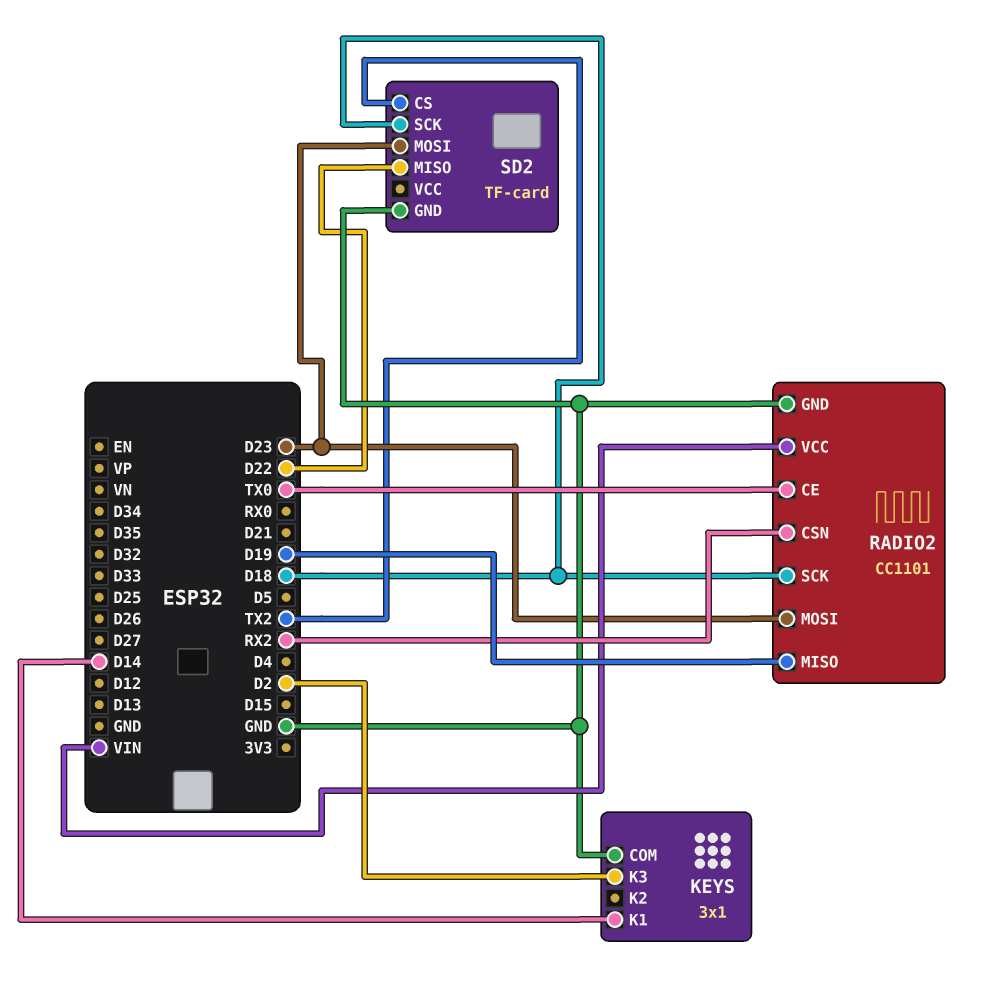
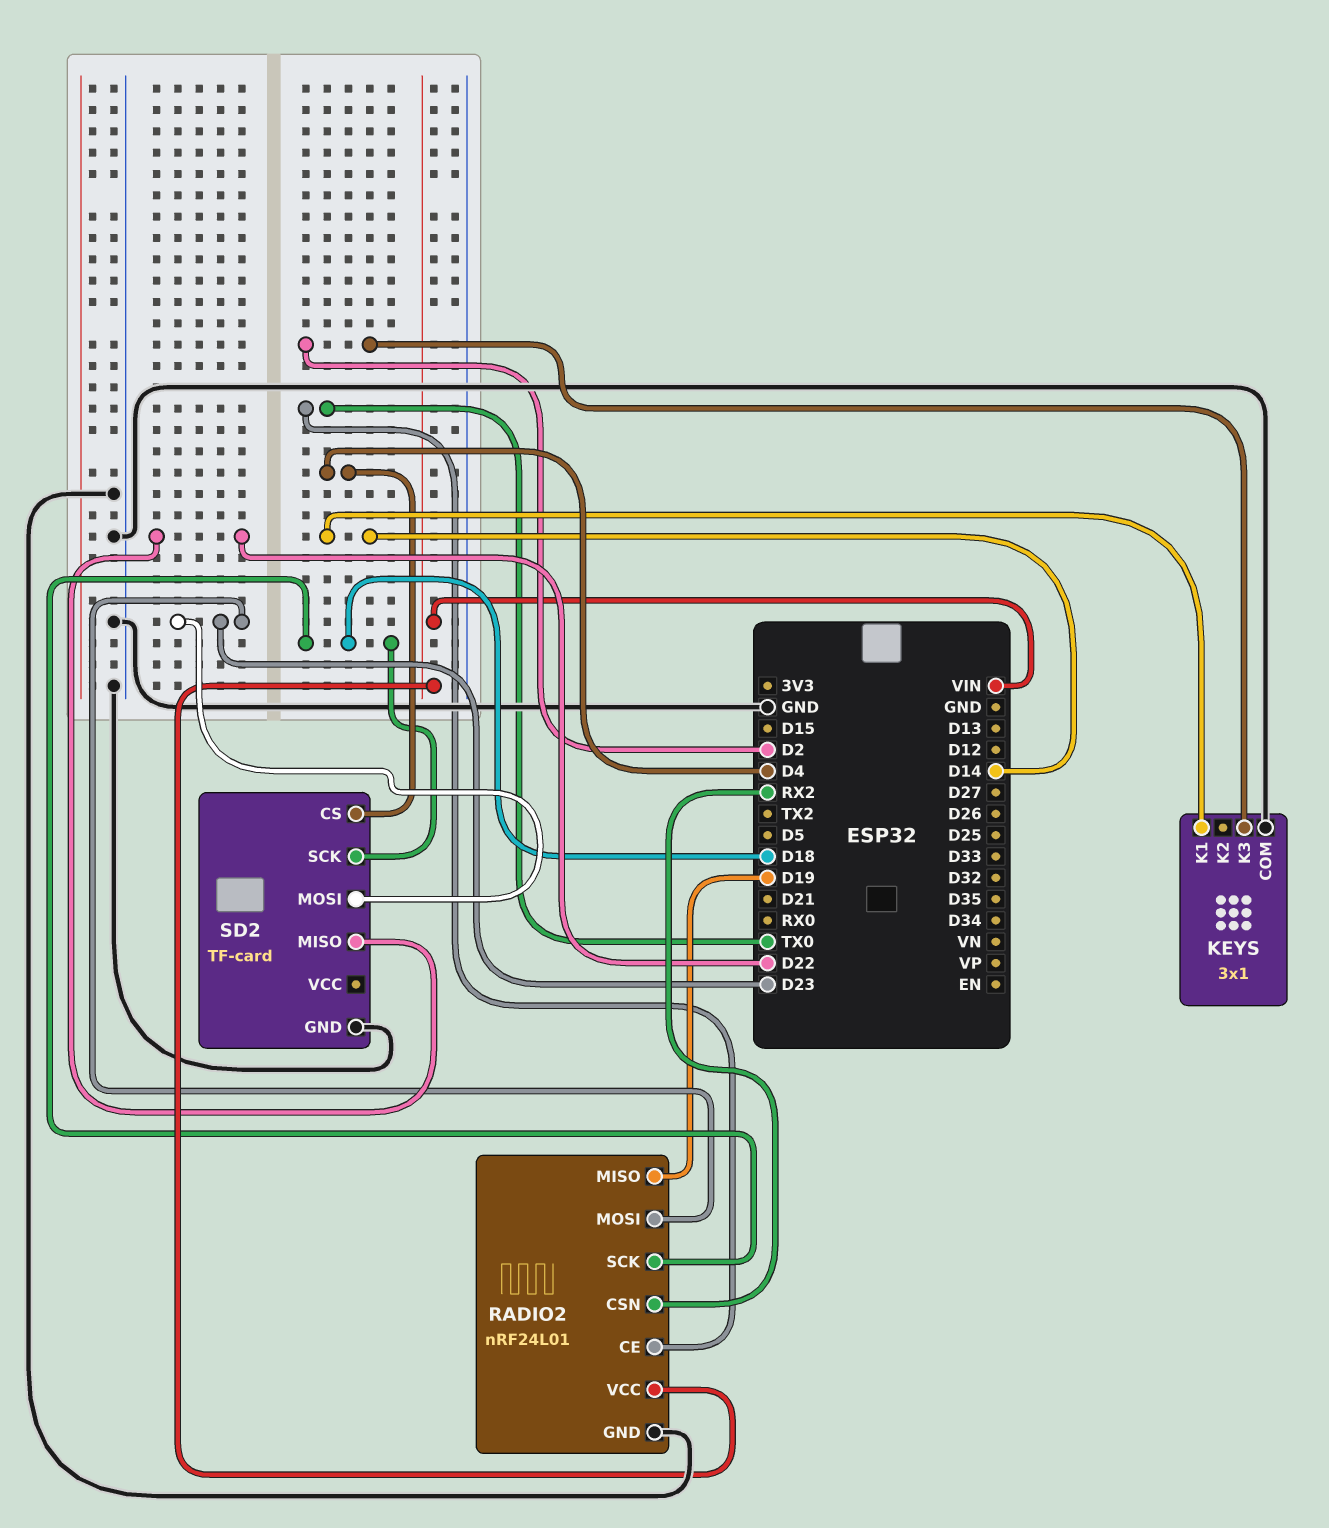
RADIO2: CC1101 -> nRF24L01
SD2 pin CS: TX2 -> D4

